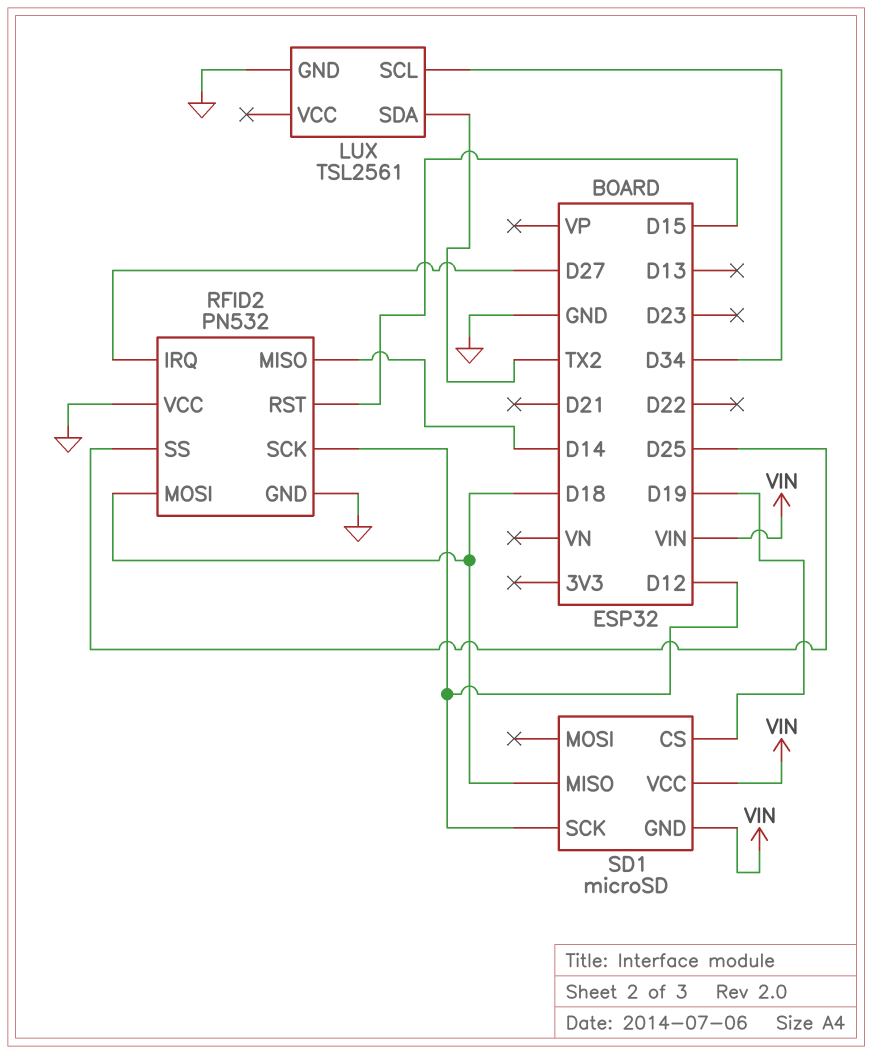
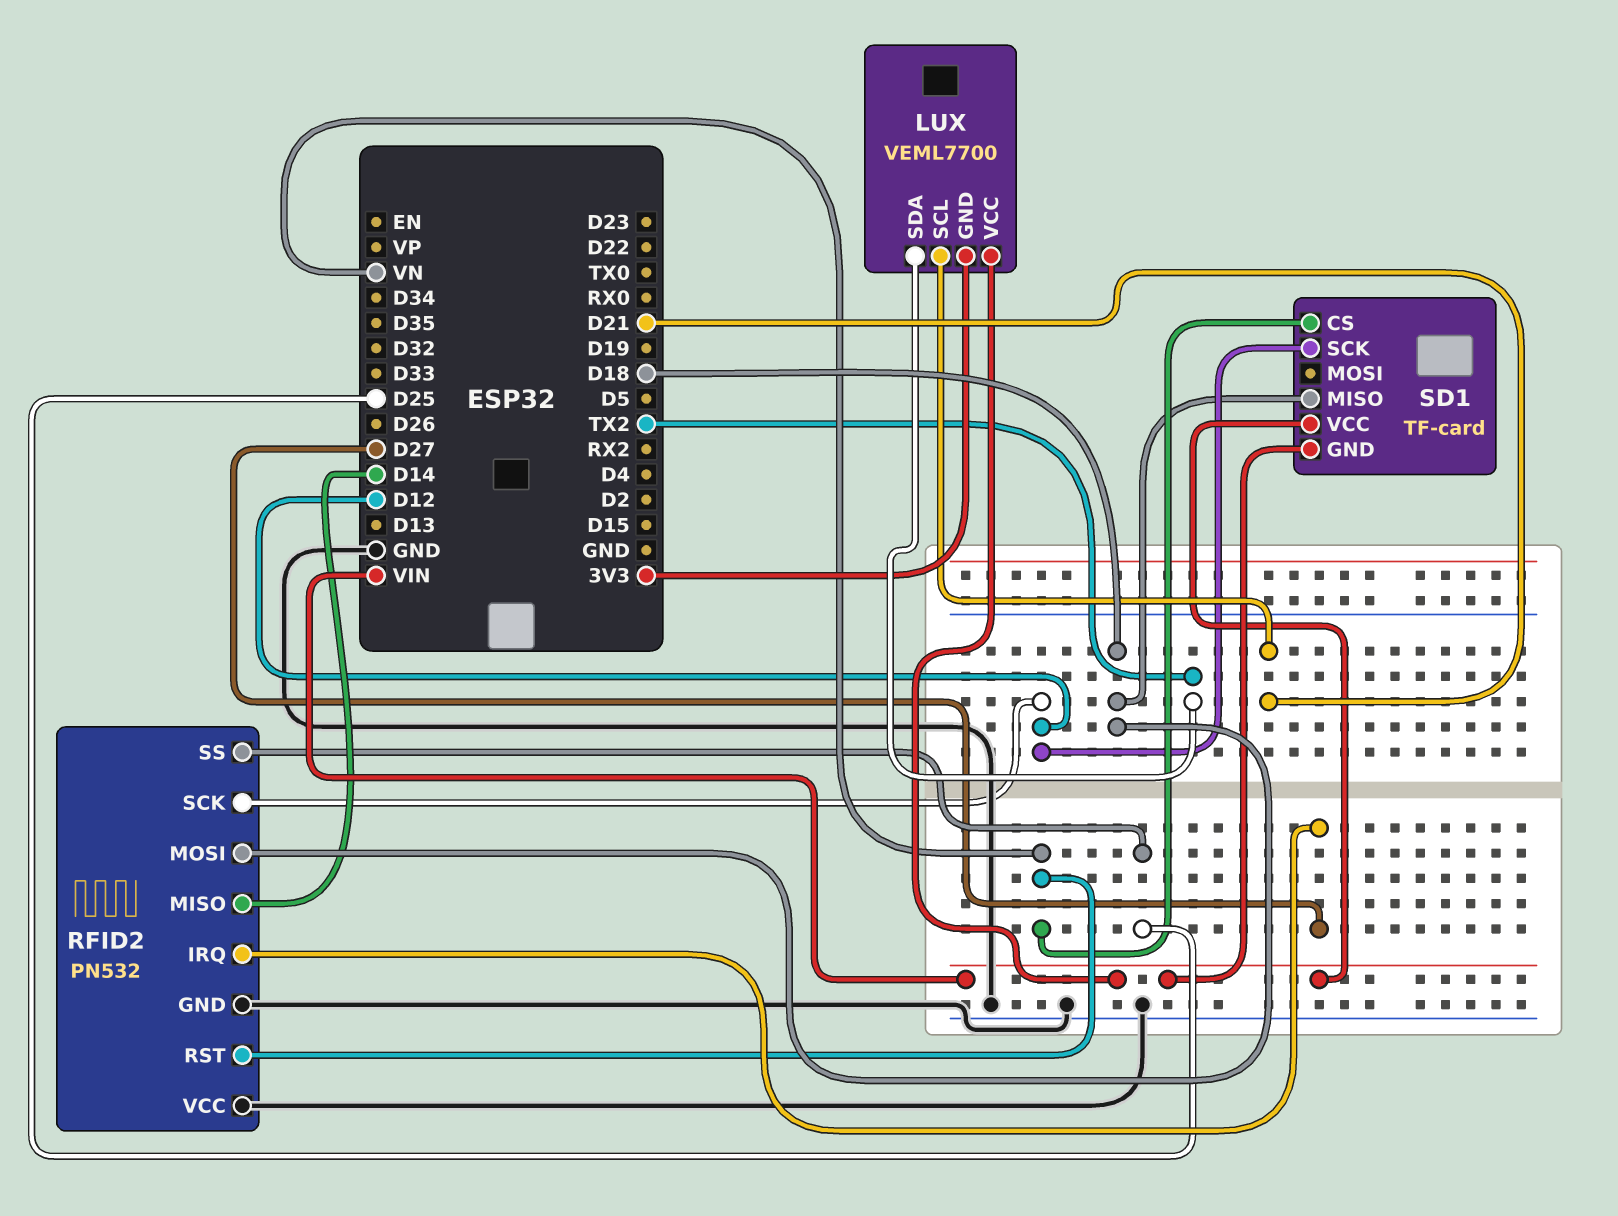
LUX: TSL2561 -> VEML7700
LUX pin GND: GND -> 3V3
LUX pin SCL: D34 -> D21
LUX pin VCC: none -> VIN
RFID2 pin RST: D15 -> VN
SD1: microSD -> TF-card
SD1 pin CS: D19 -> VN

